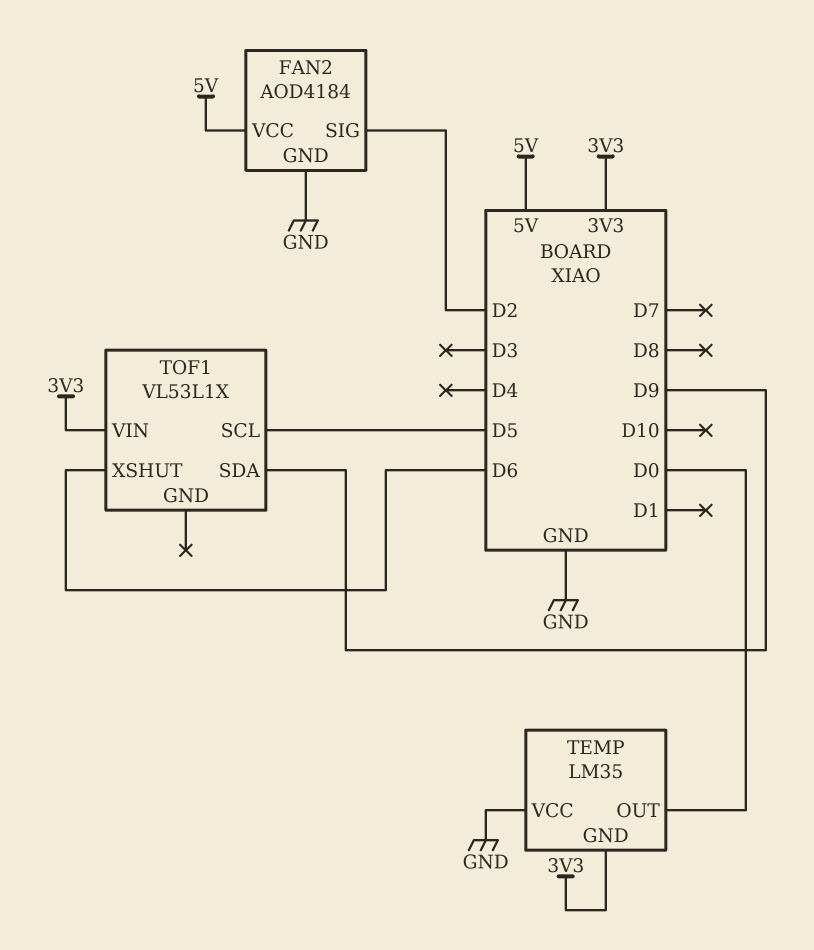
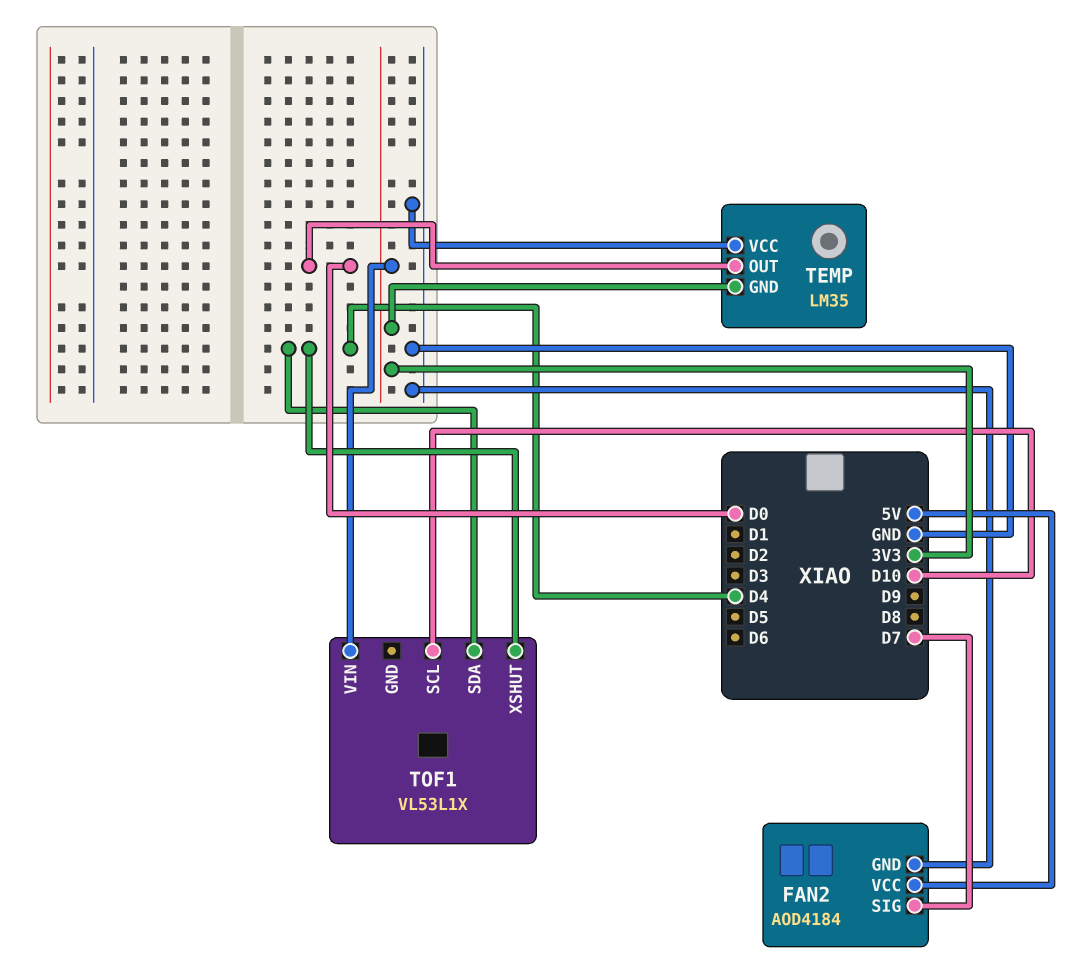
FAN2 pin SIG: D2 -> D7
TOF1 pin SCL: D5 -> D10
TOF1 pin SDA: D9 -> D4
TOF1 pin XSHUT: D6 -> D4

